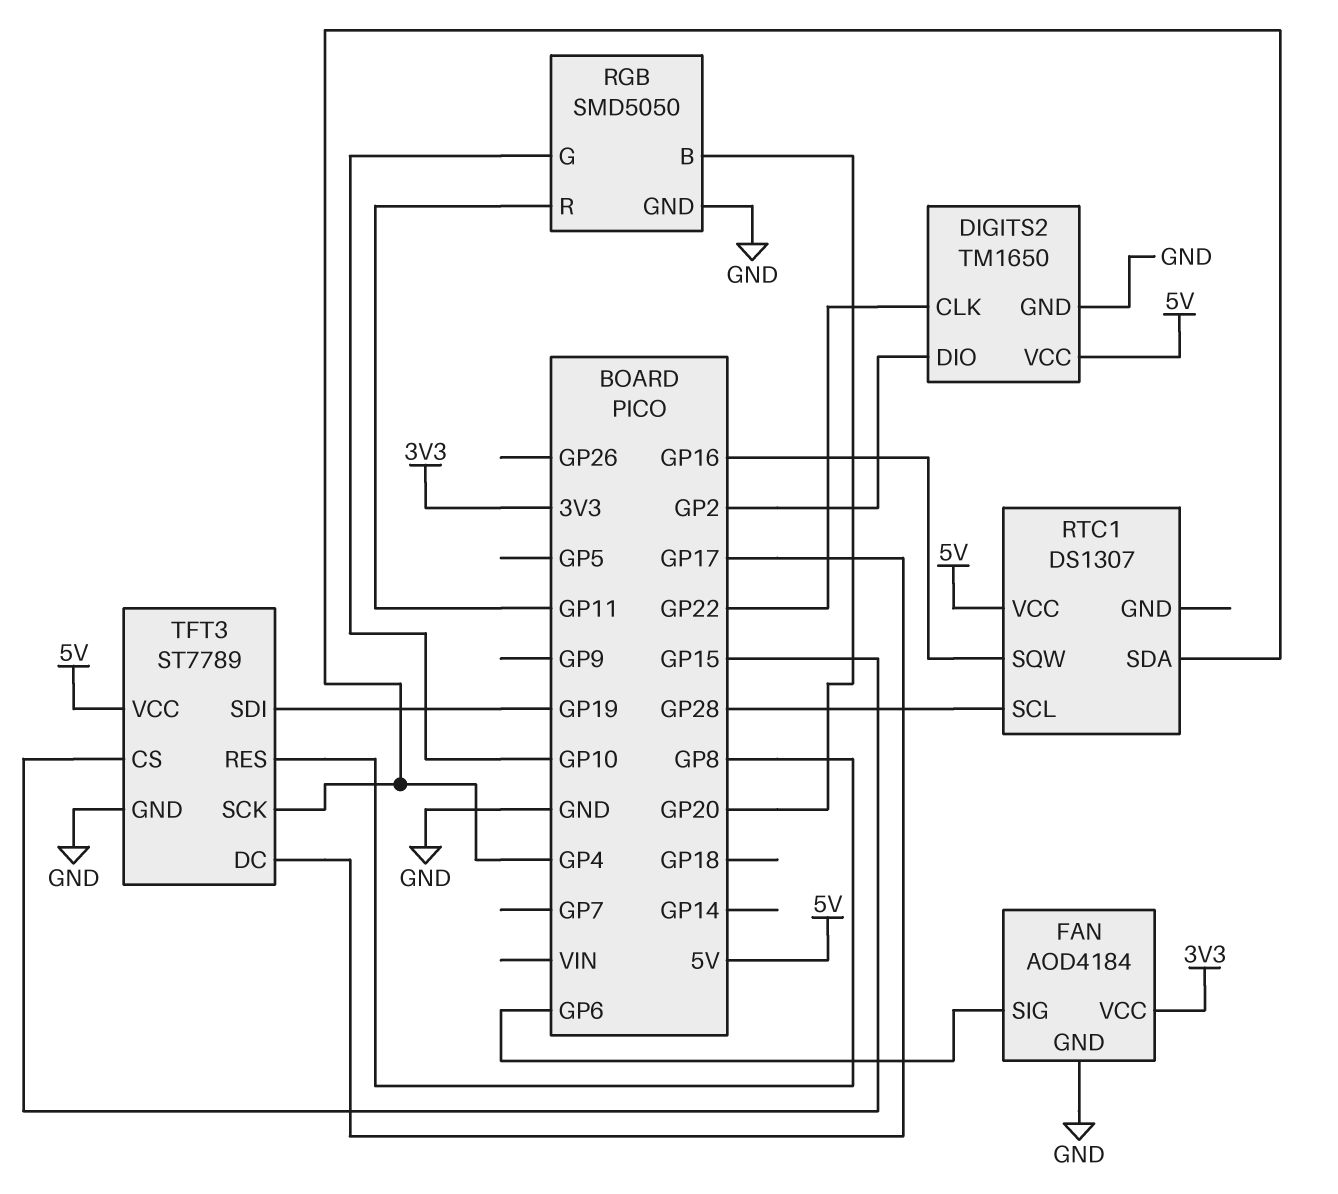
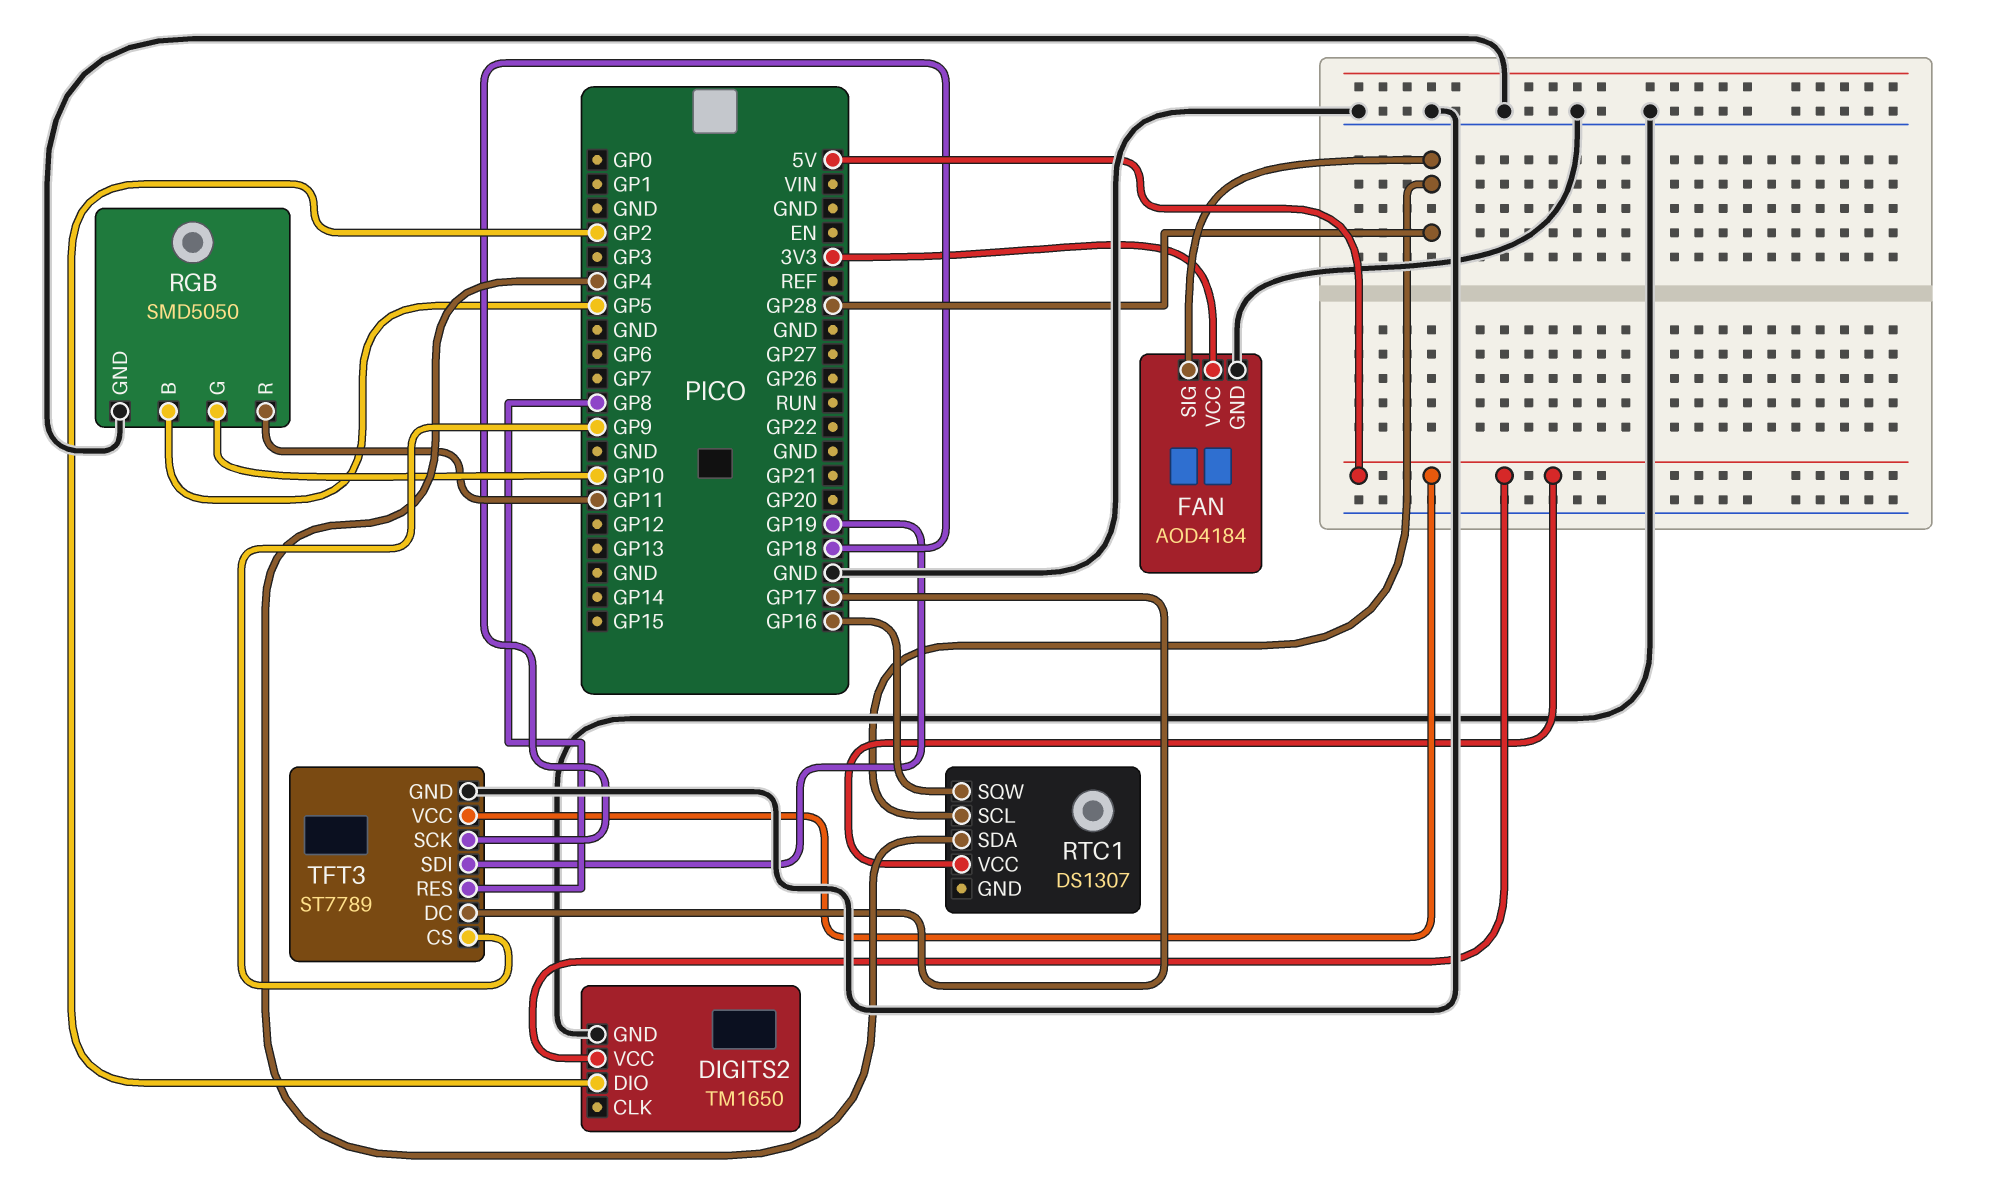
DIGITS2 pin CLK: GP22 -> none
FAN pin SIG: GP6 -> GP28
RGB pin B: GP20 -> GP5
TFT3 pin CS: GP15 -> GP9
TFT3 pin SCK: GP4 -> GP18

